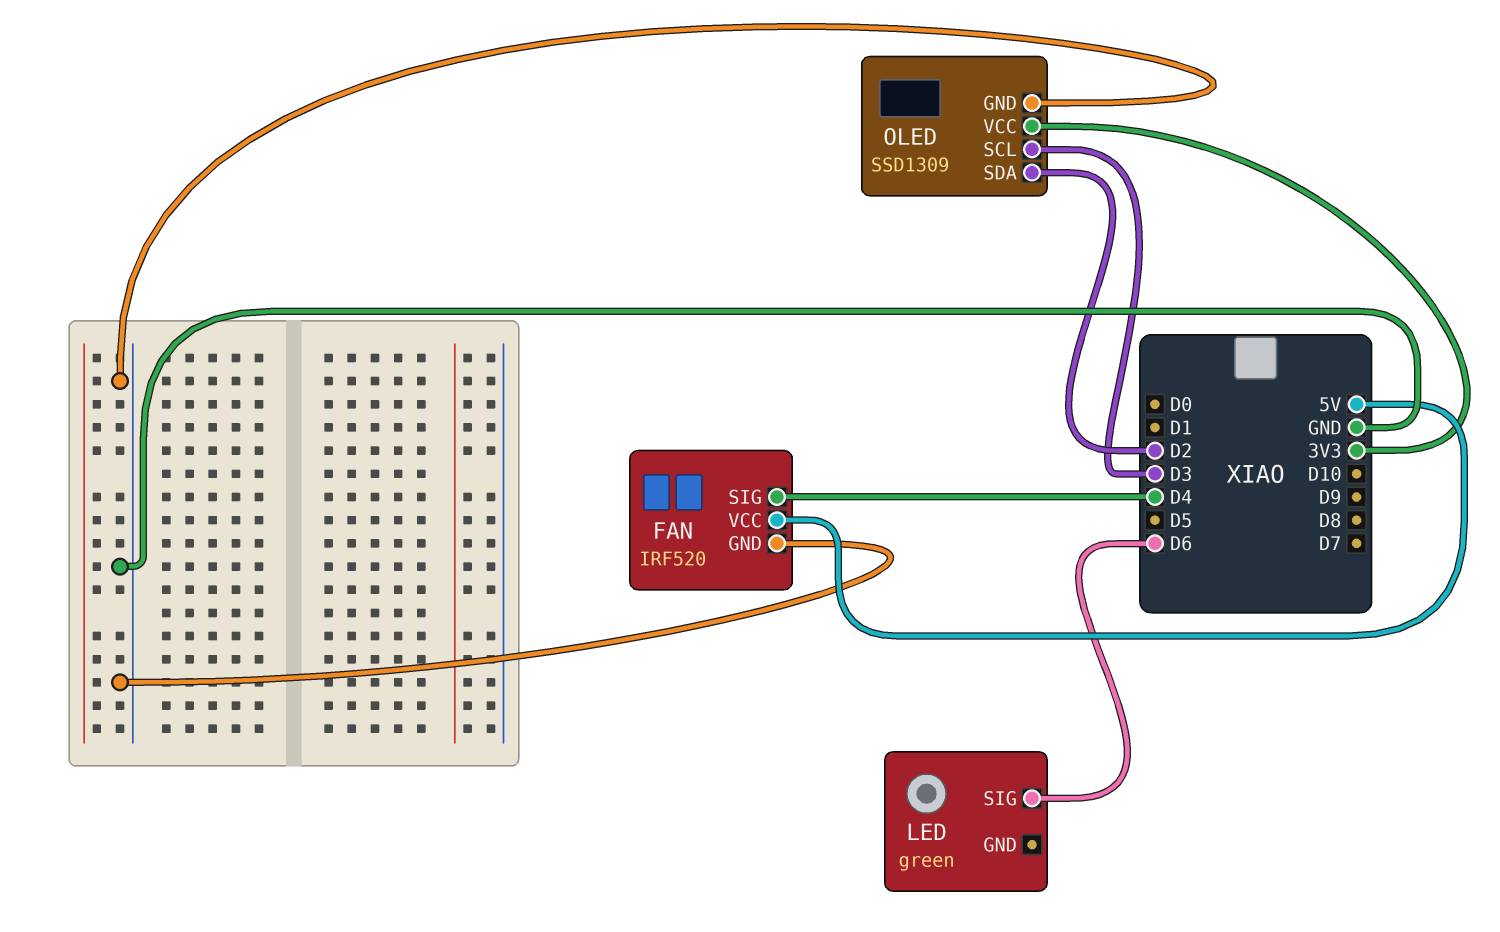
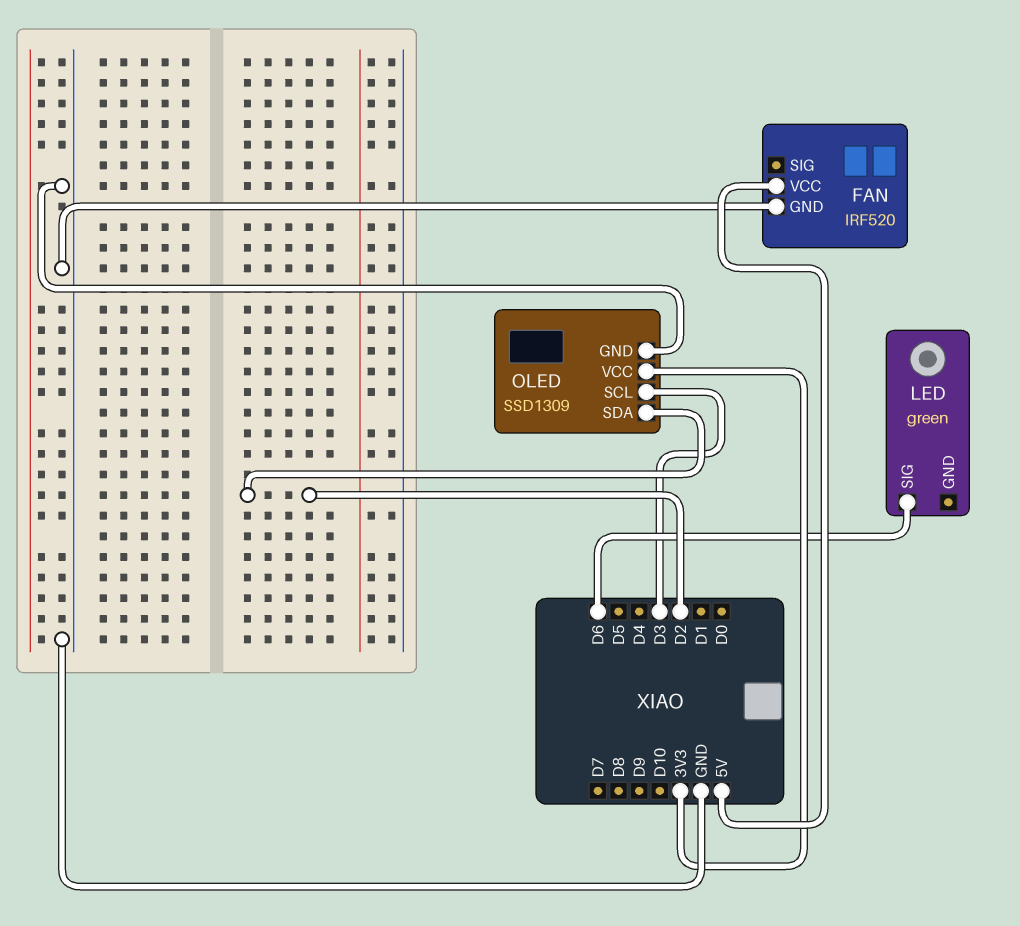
FAN pin SIG: D4 -> none

